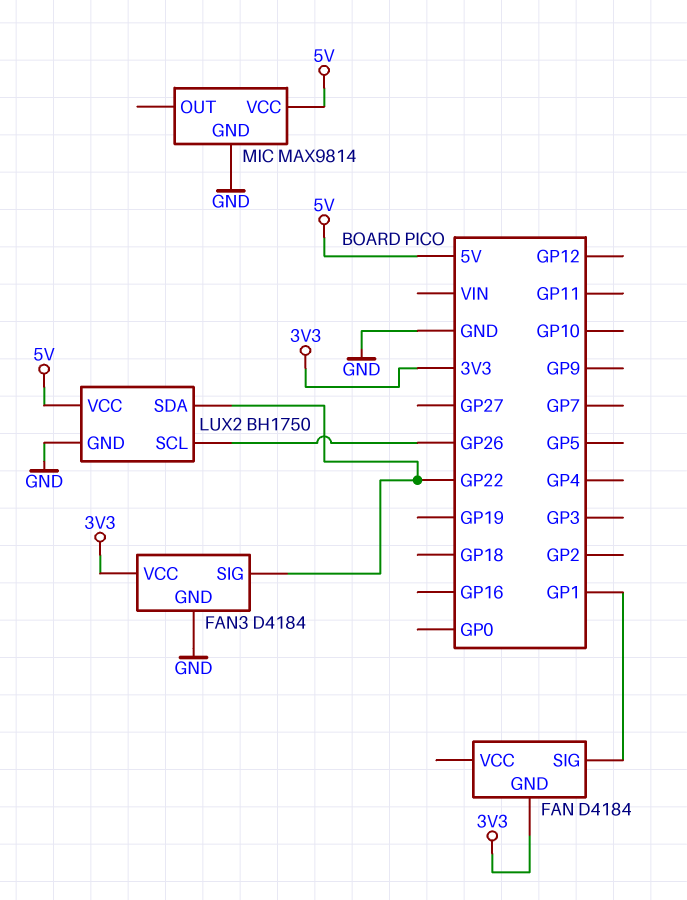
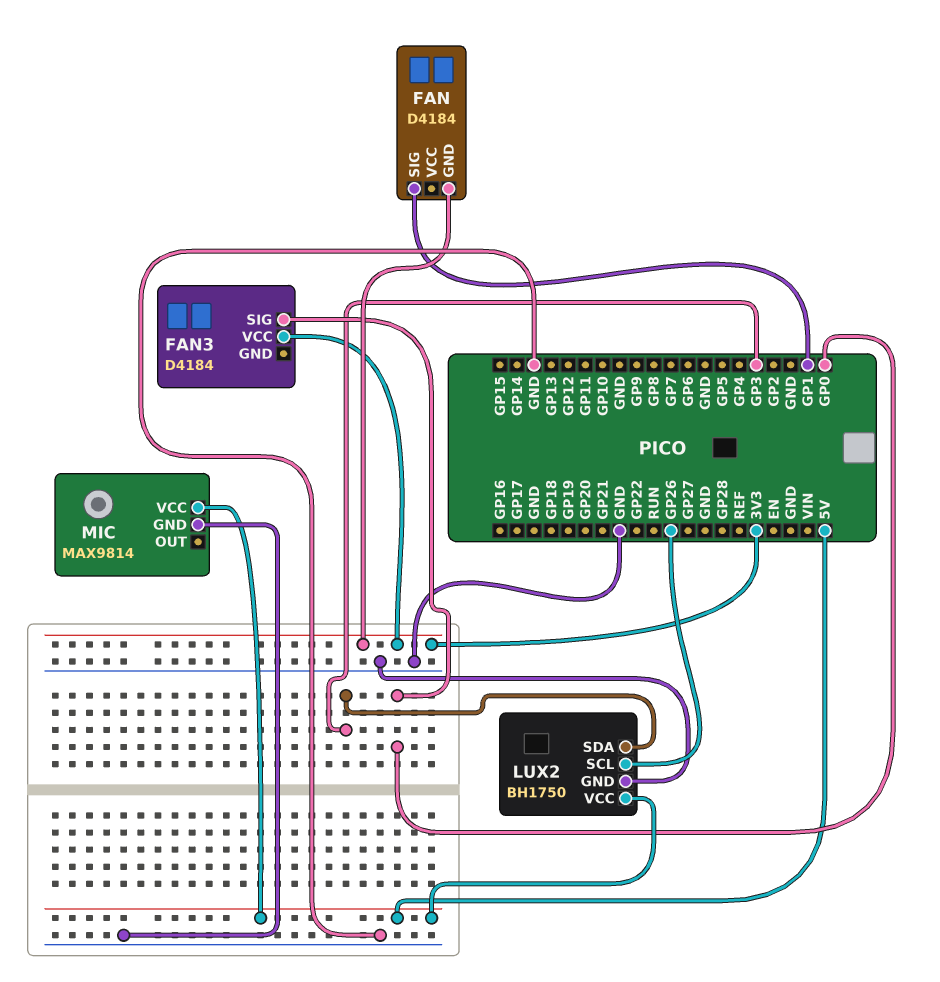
FAN3 pin GND: GND -> none
FAN3 pin SIG: GP22 -> GP0
LUX2 pin SDA: GP22 -> GP3

